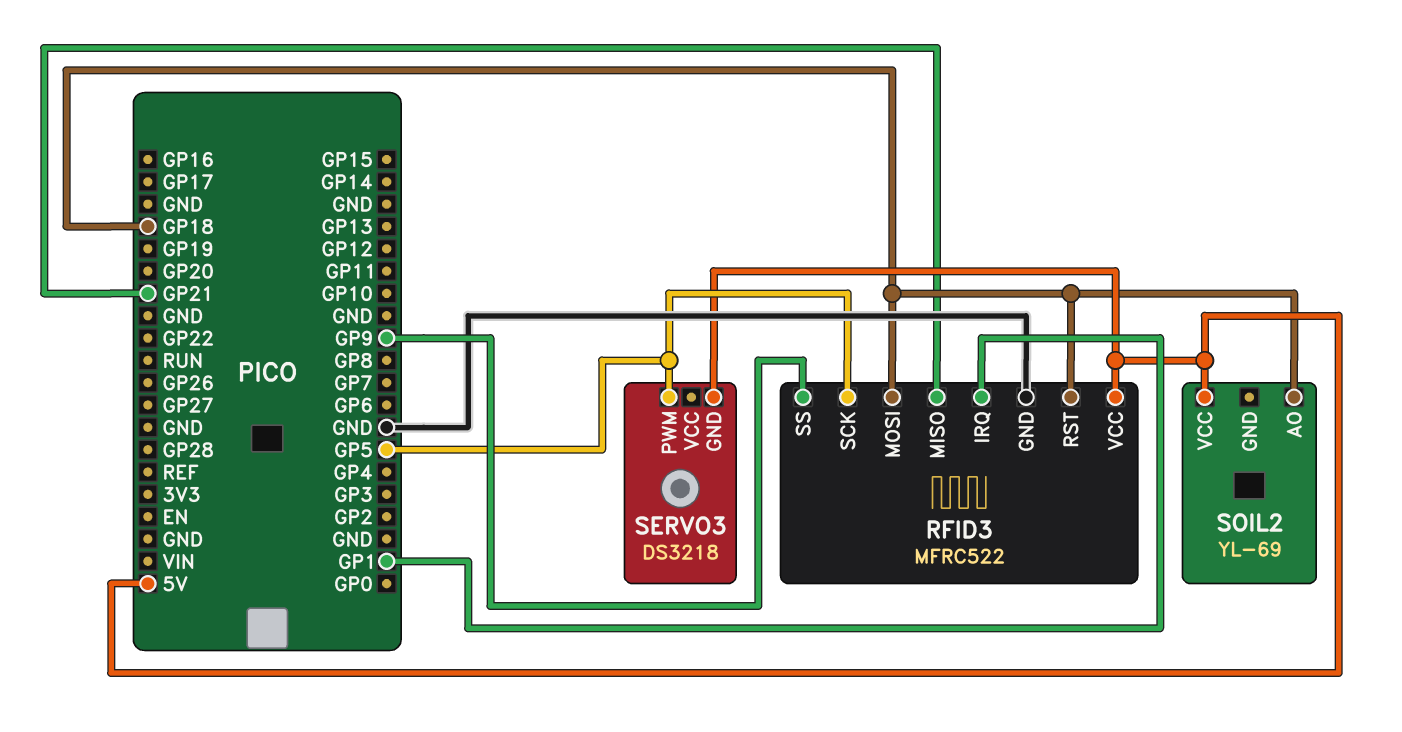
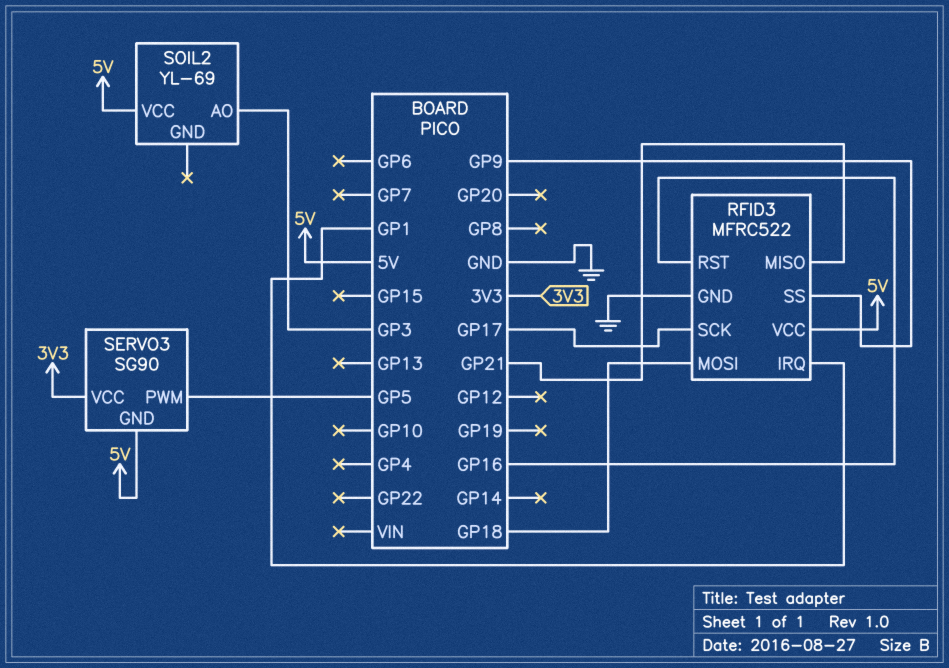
RFID3 pin RST: GP18 -> GP16
RFID3 pin SCK: GP5 -> GP17
SERVO3: DS3218 -> SG90
SERVO3 pin VCC: none -> 3V3
SOIL2 pin AO: GP18 -> GP3

